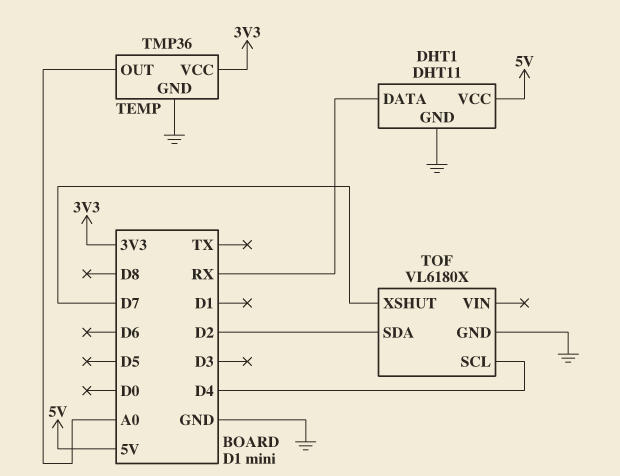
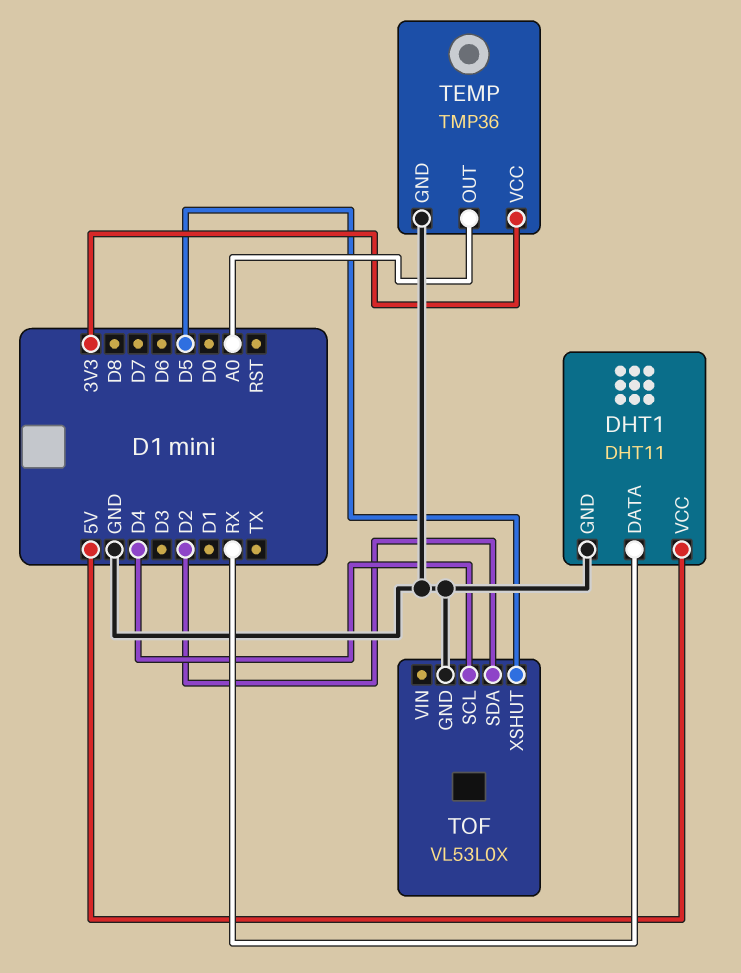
TOF: VL6180X -> VL53L0X
TOF pin XSHUT: D7 -> D5

